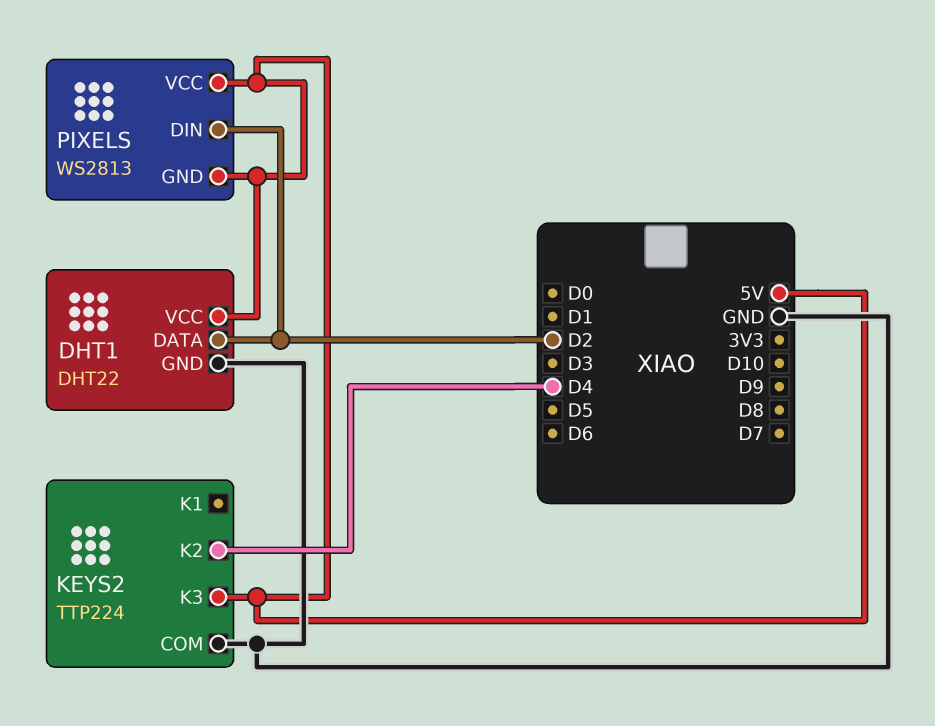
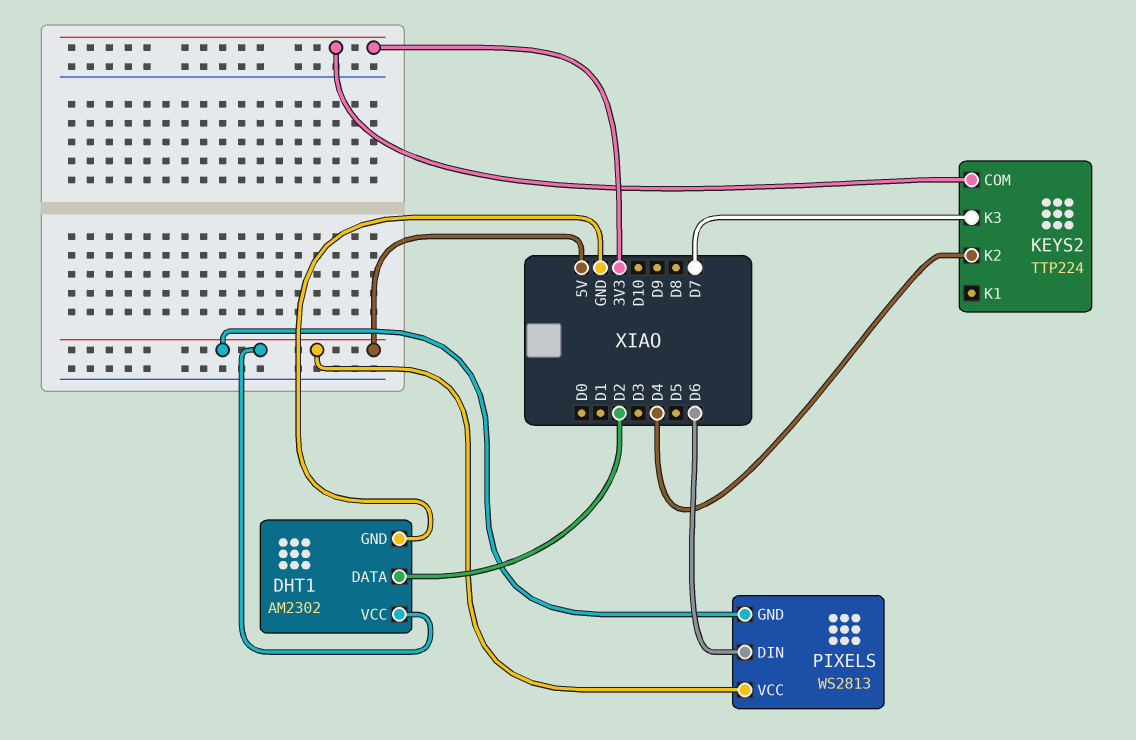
DHT1: DHT22 -> AM2302
KEYS2 pin COM: GND -> 3V3
KEYS2 pin K3: 5V -> D7
PIXELS pin DIN: D2 -> D6

